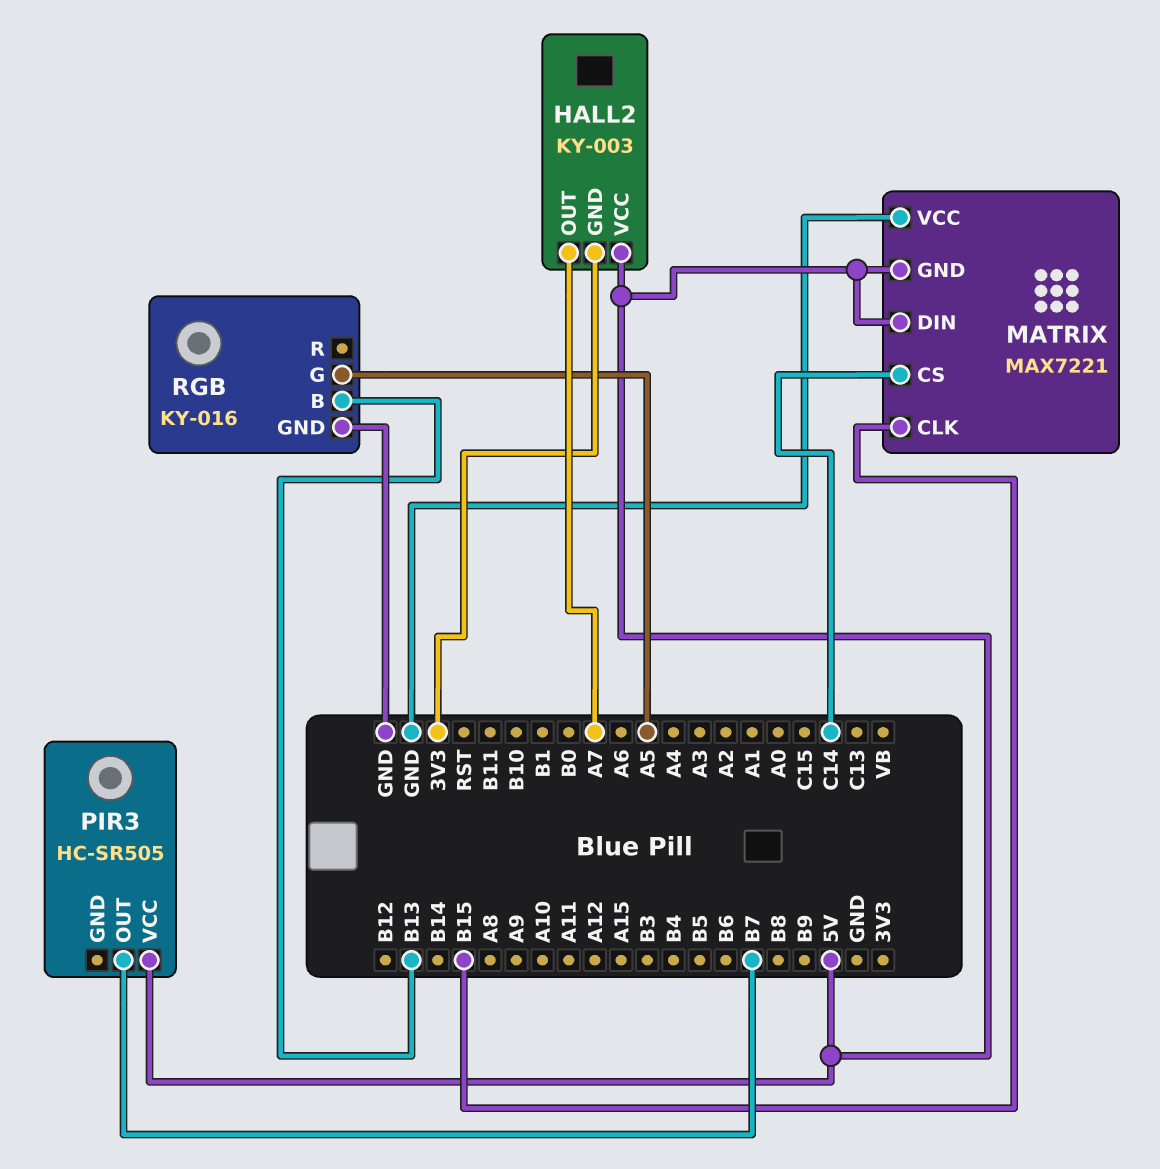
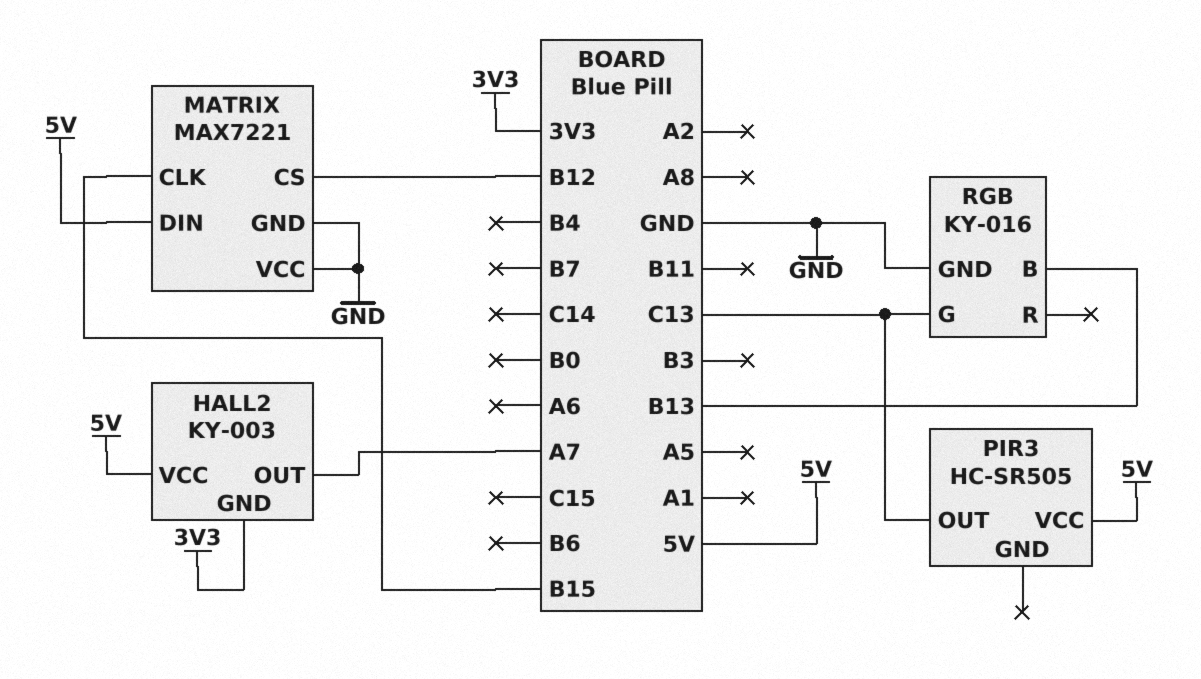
MATRIX pin CS: C14 -> B12
MATRIX pin GND: 5V -> GND
PIR3 pin OUT: B7 -> C13
RGB pin G: A5 -> C13

